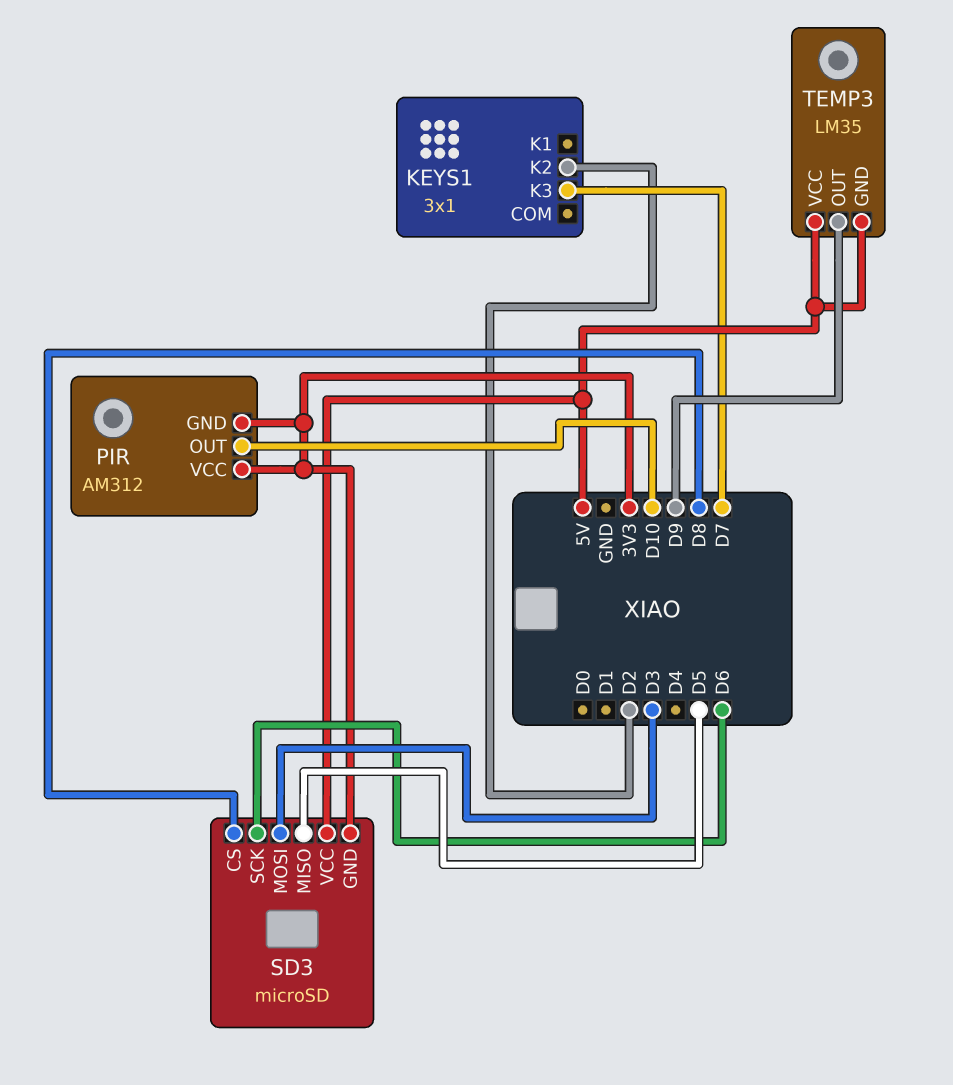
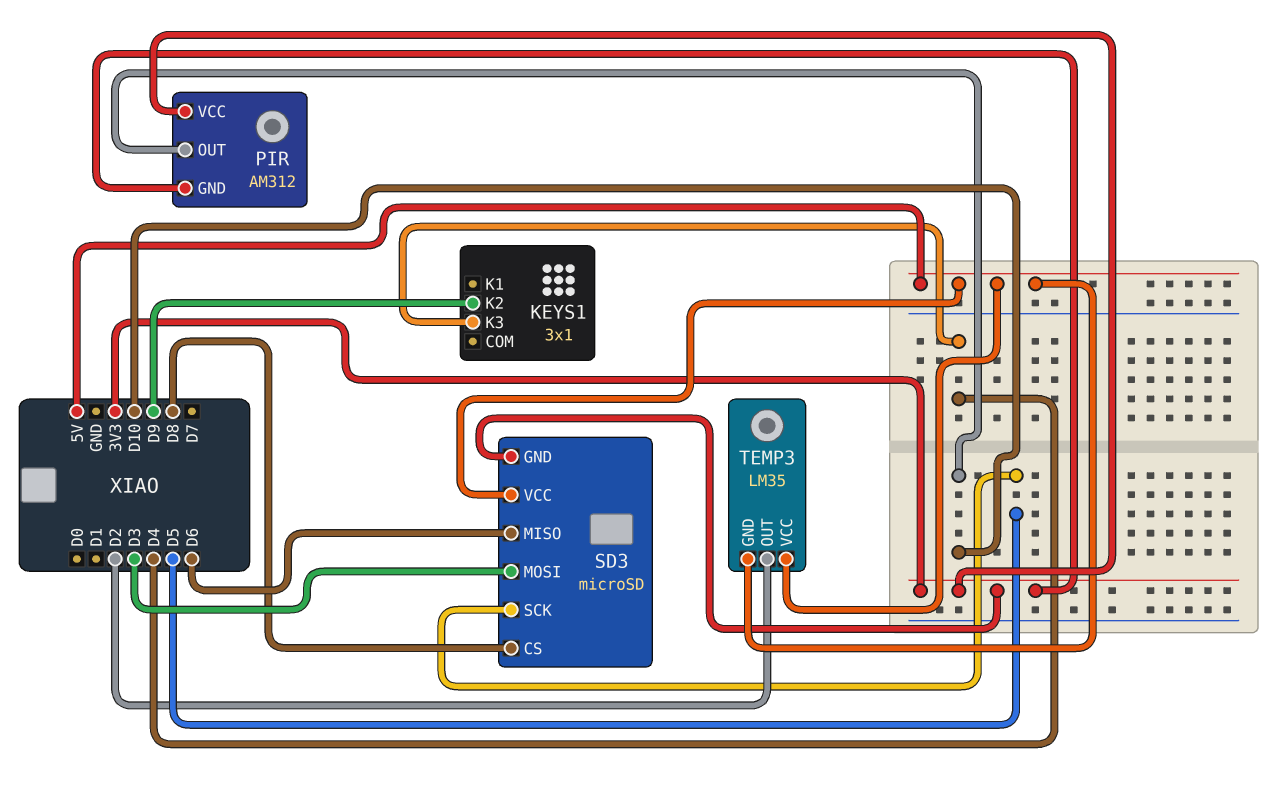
KEYS1 pin K2: D2 -> D9
KEYS1 pin K3: D7 -> D4
SD3 pin MISO: D5 -> D6
SD3 pin SCK: D6 -> D5
TEMP3 pin OUT: D9 -> D2

